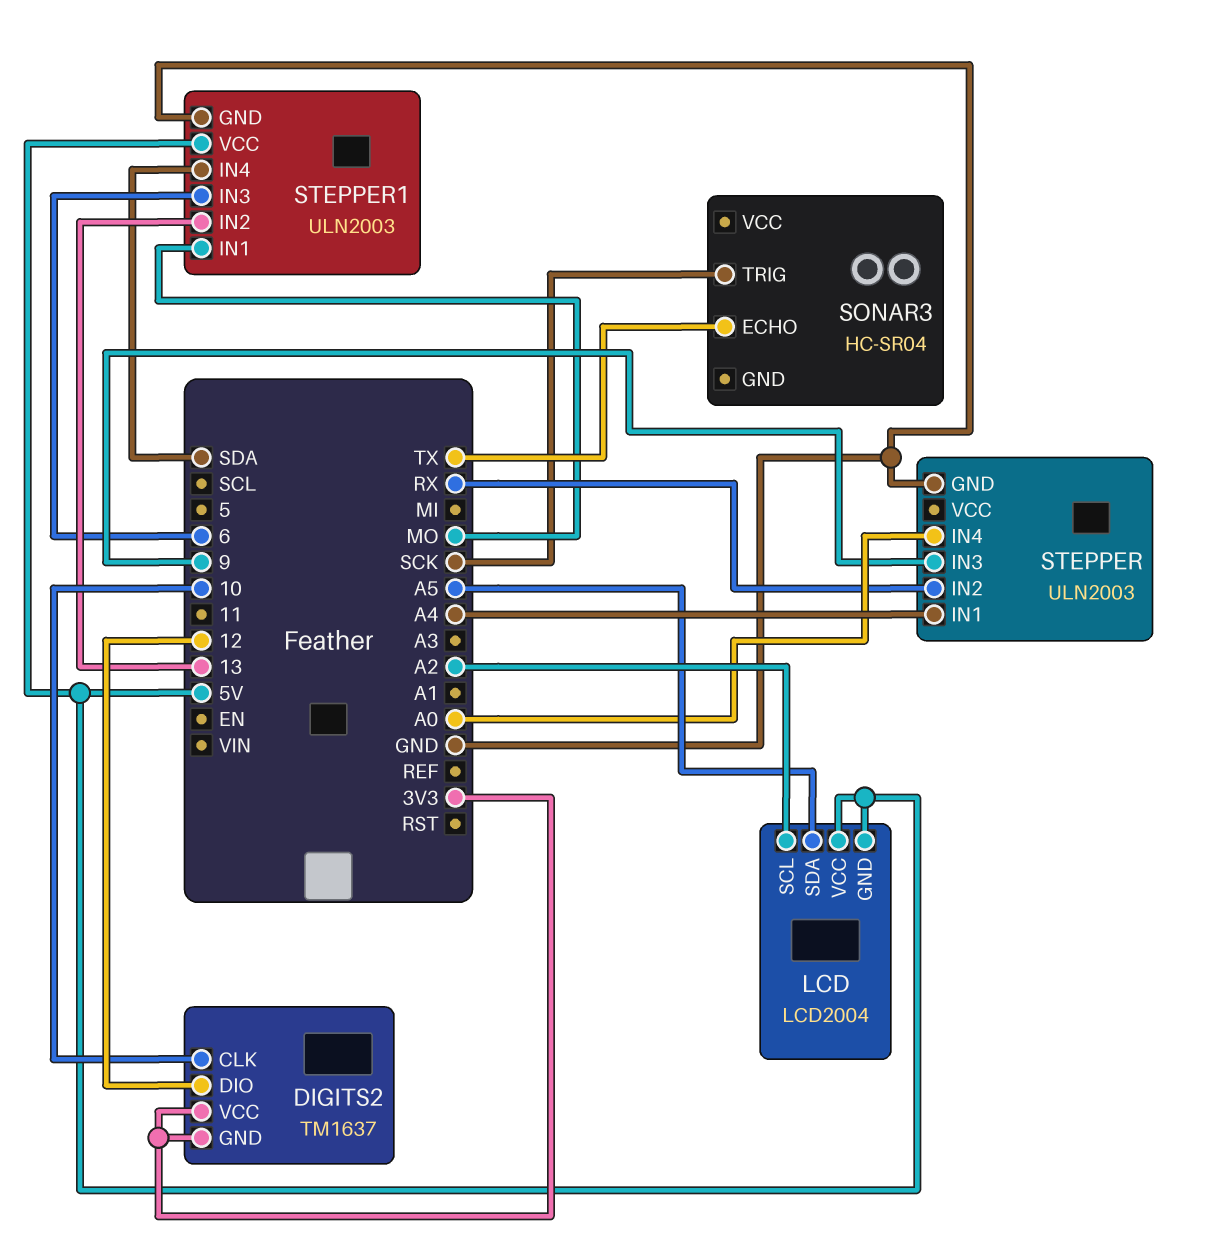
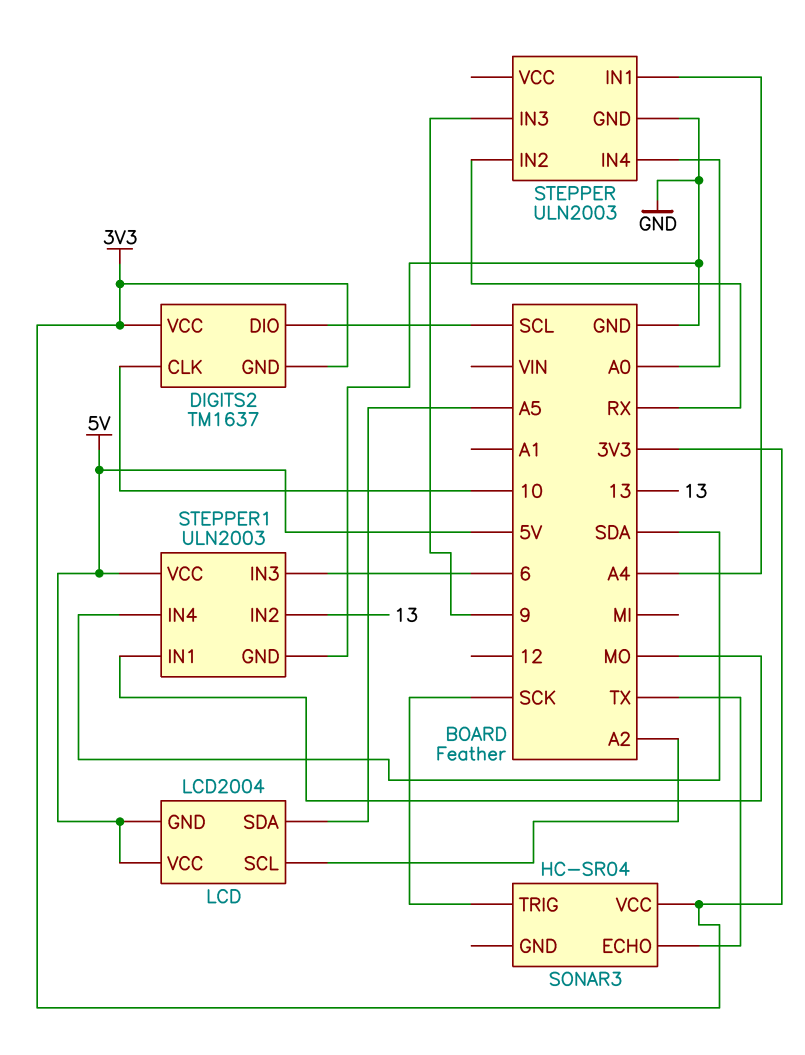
DIGITS2 pin DIO: 12 -> SCL
SONAR3 pin VCC: none -> 3V3

